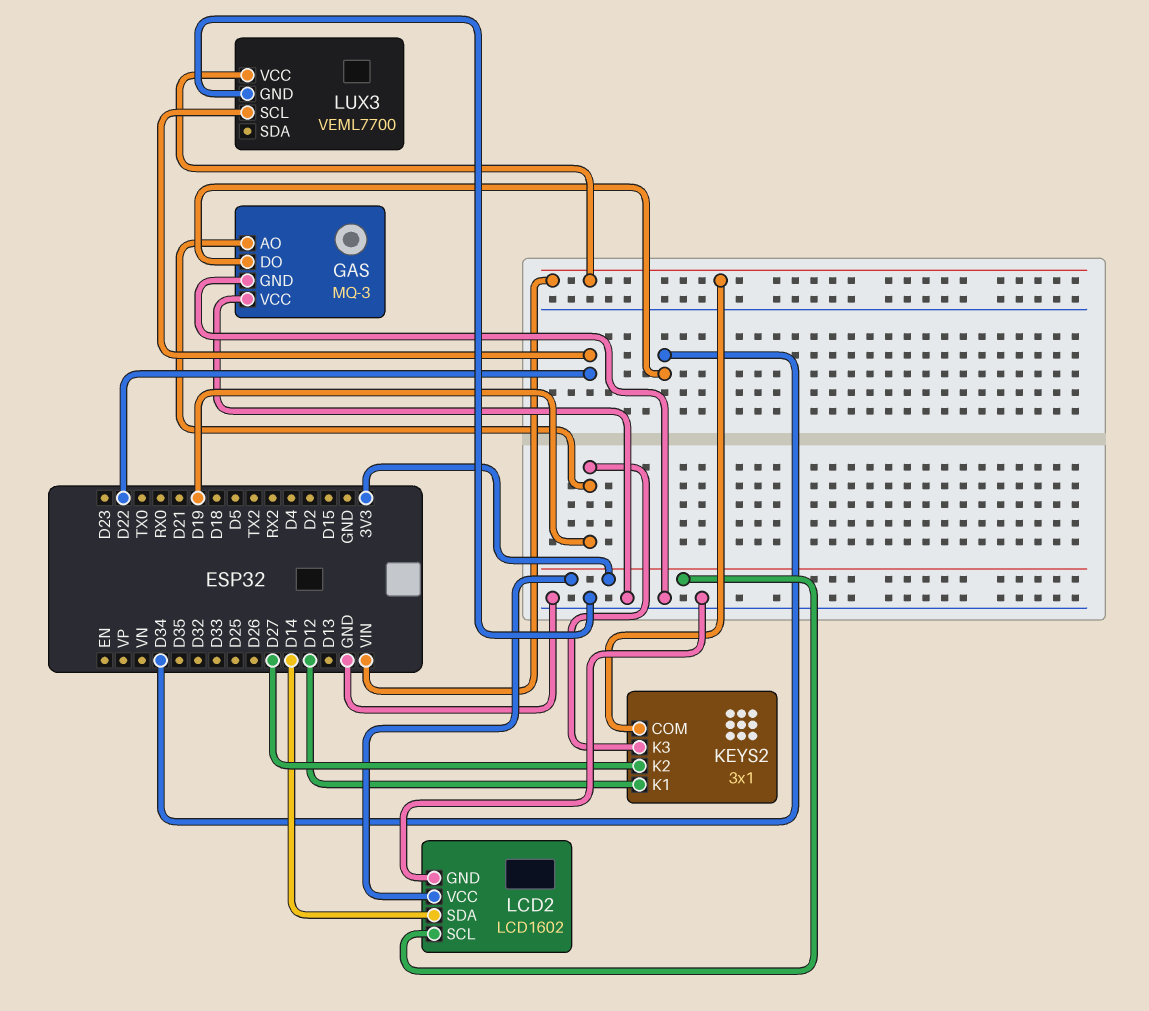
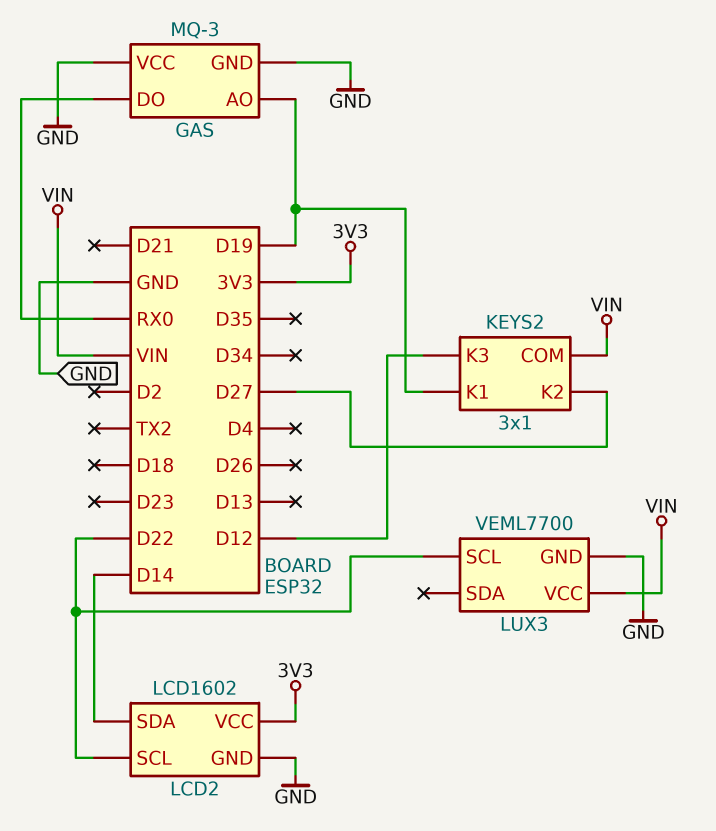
GAS pin DO: D34 -> RX0
KEYS2 pin K1: D12 -> D19
KEYS2 pin K3: D19 -> D12
LCD2 pin SCL: 3V3 -> D22

